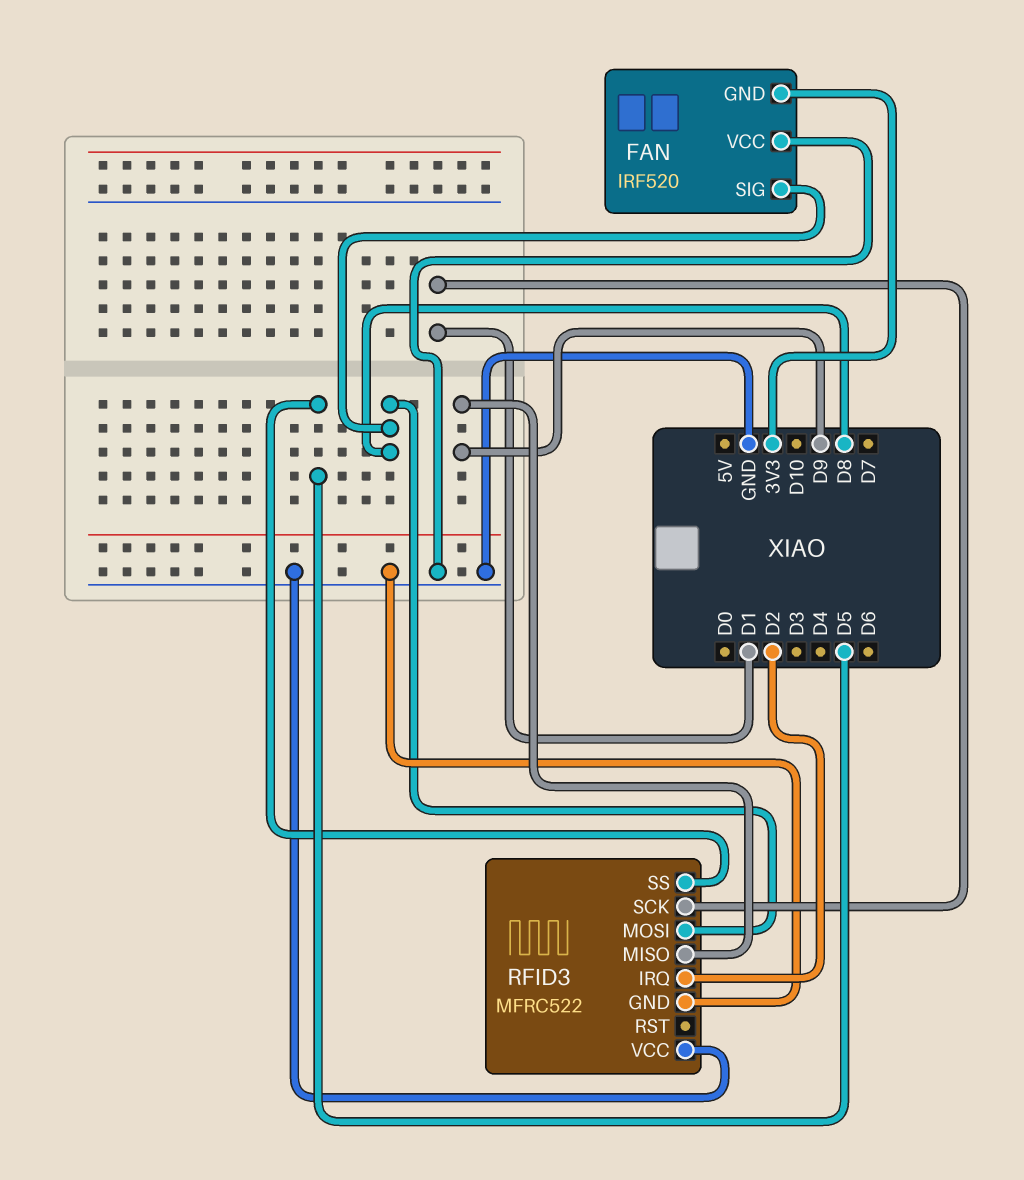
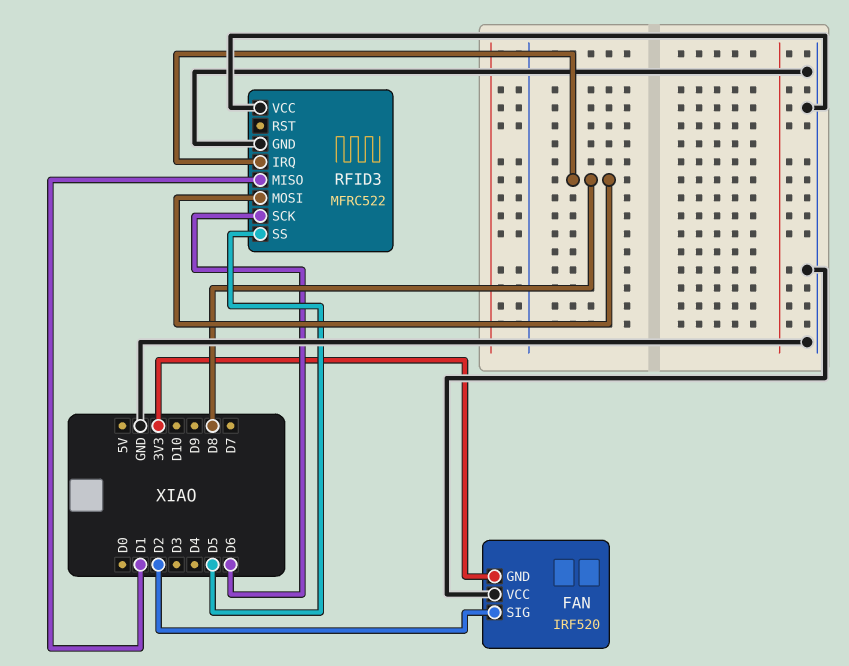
FAN pin SIG: D8 -> D2
RFID3 pin IRQ: D2 -> D8
RFID3 pin MISO: D9 -> D1
RFID3 pin SCK: D1 -> D6

